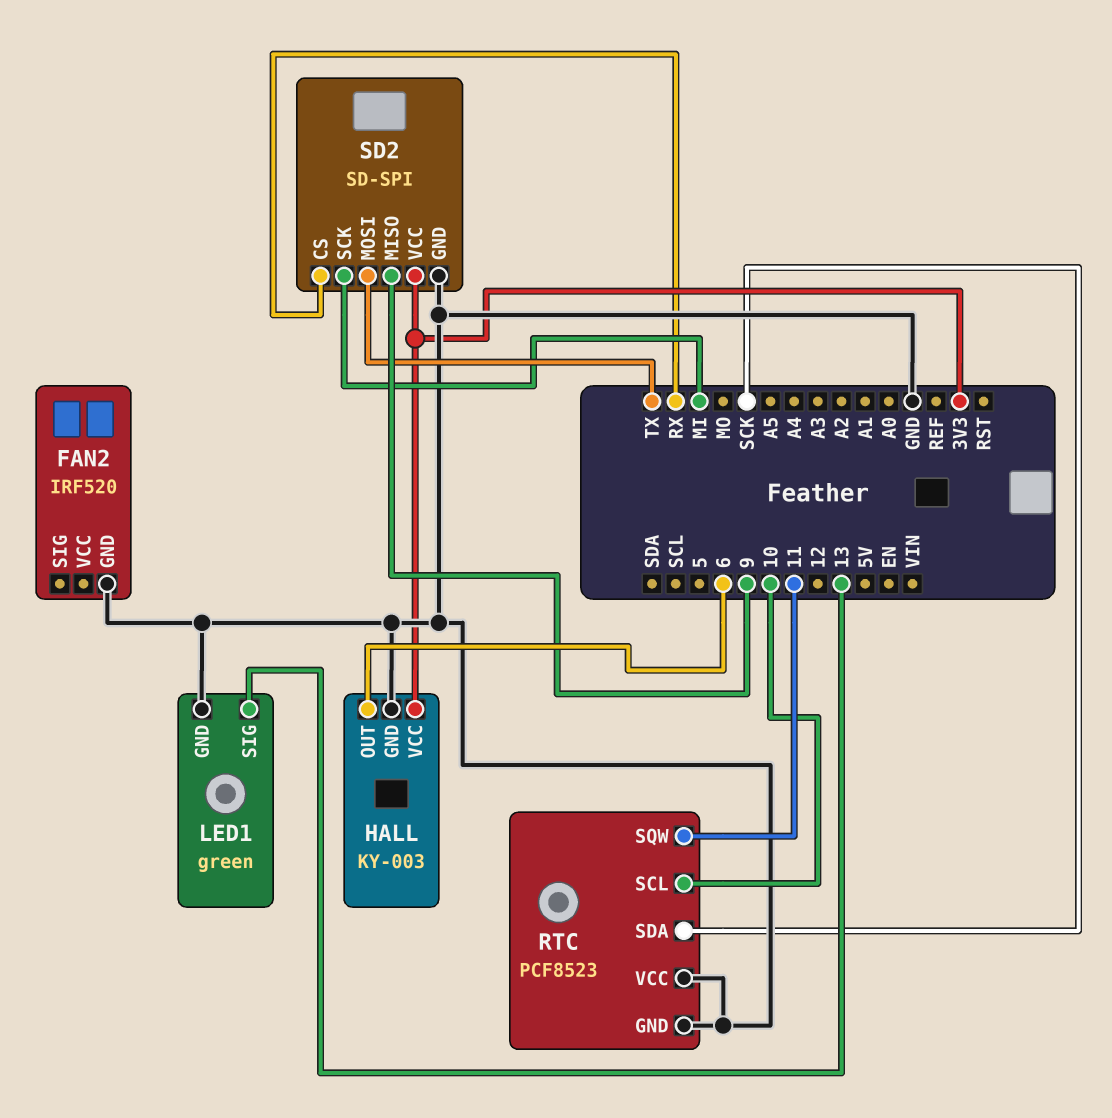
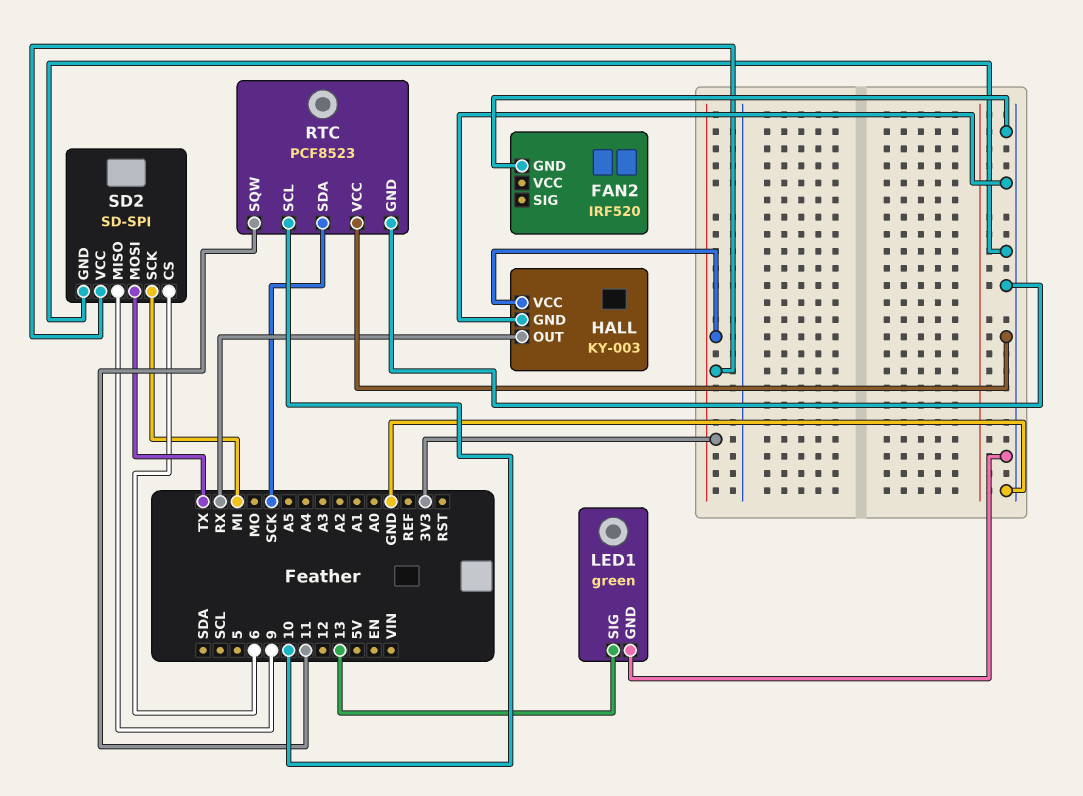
HALL pin OUT: 6 -> RX
SD2 pin CS: RX -> 6

